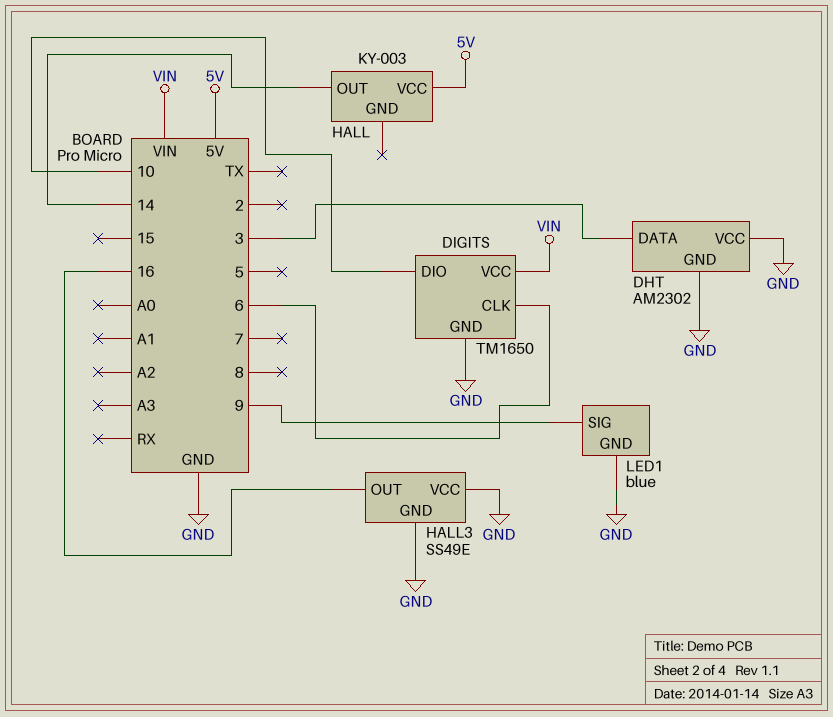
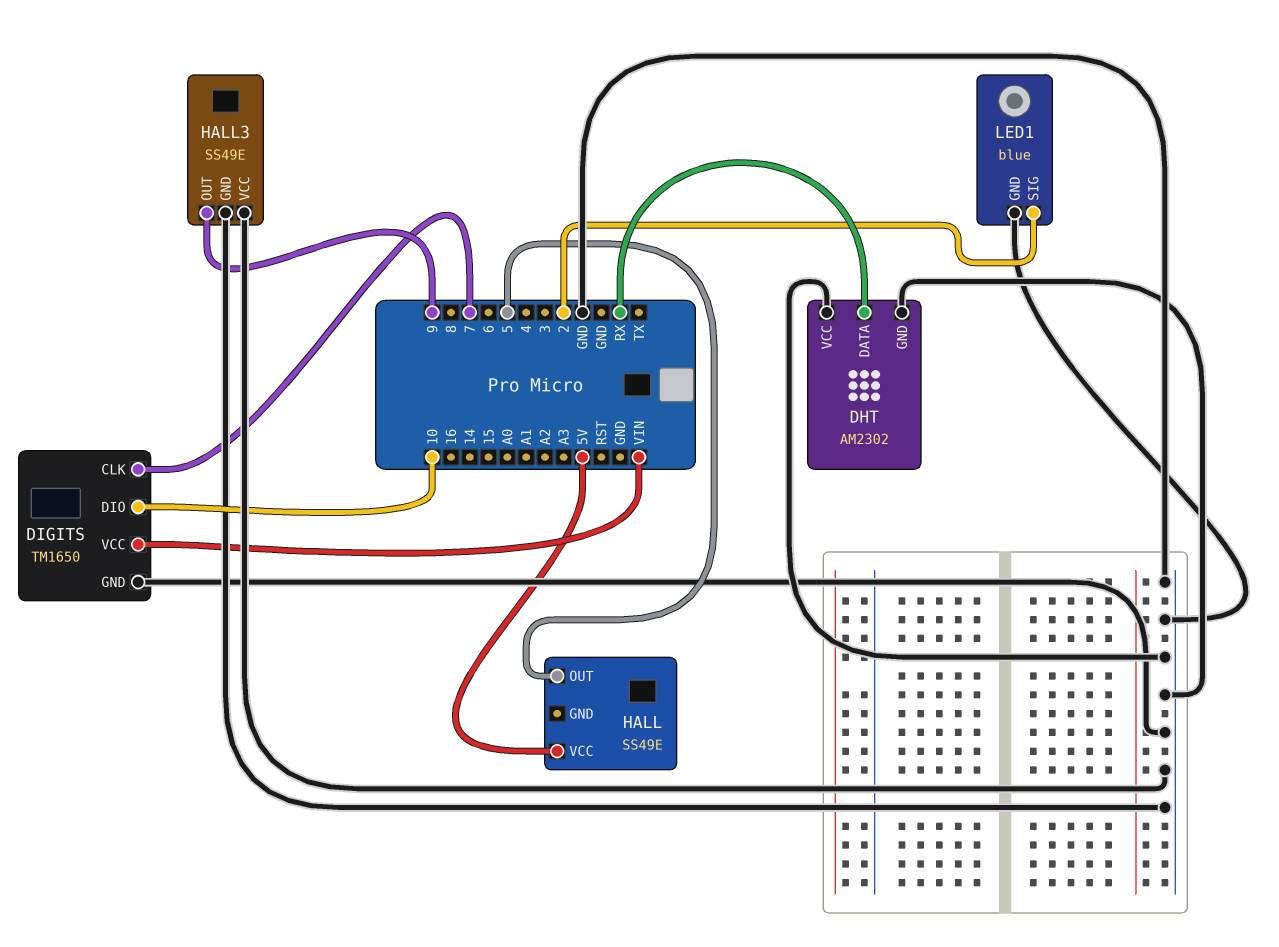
DHT pin DATA: 3 -> RX
DIGITS pin CLK: 6 -> 7
HALL: KY-003 -> SS49E
HALL pin OUT: 14 -> 5
HALL3 pin OUT: 16 -> 9
LED1 pin SIG: 9 -> 2

